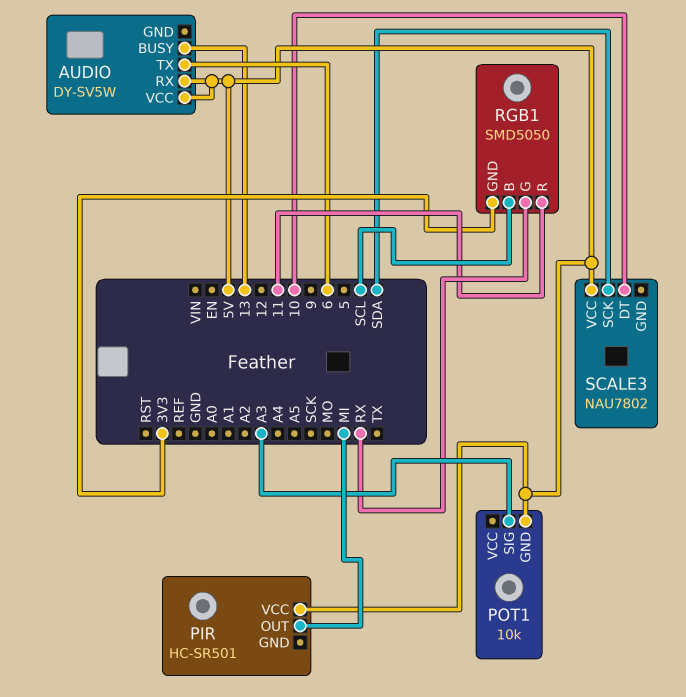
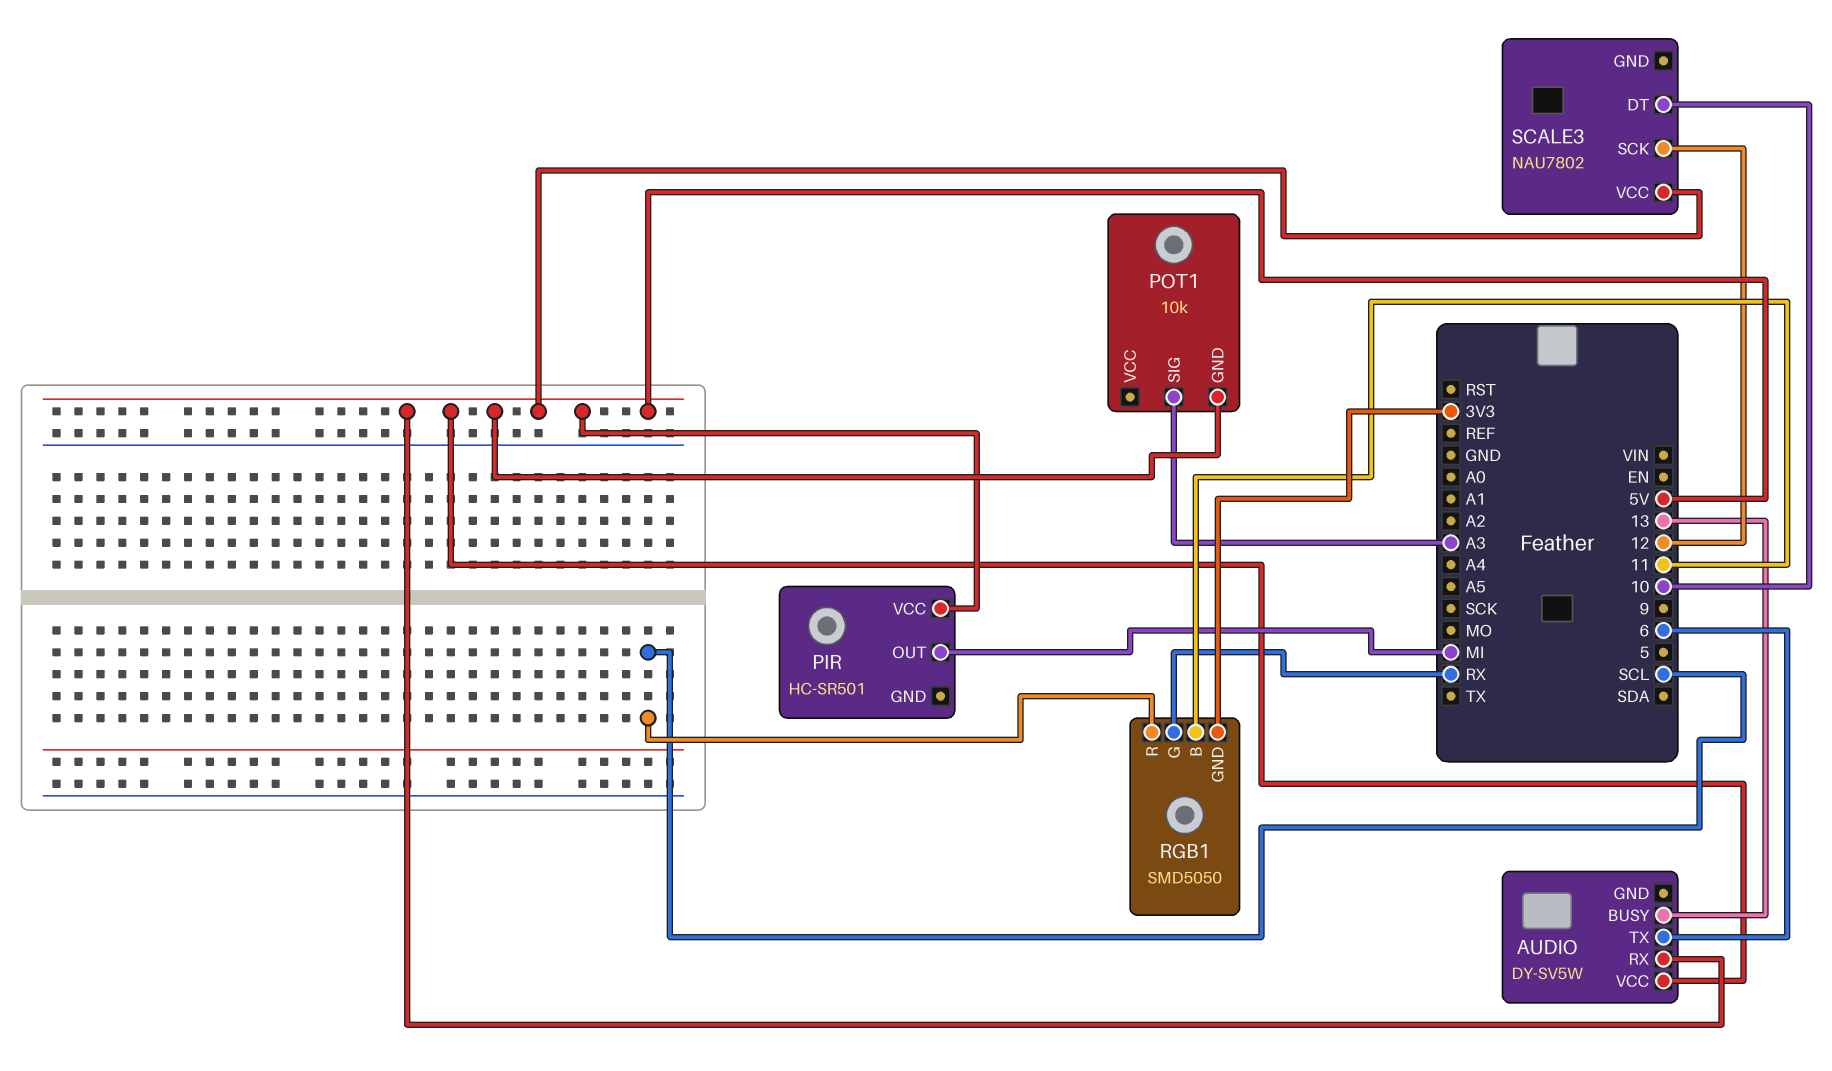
RGB1 pin B: SCL -> 11
RGB1 pin R: 11 -> SCL
SCALE3 pin SCK: SDA -> 12

